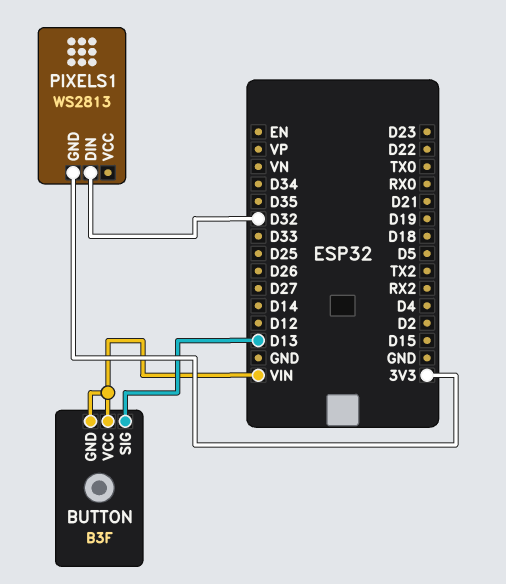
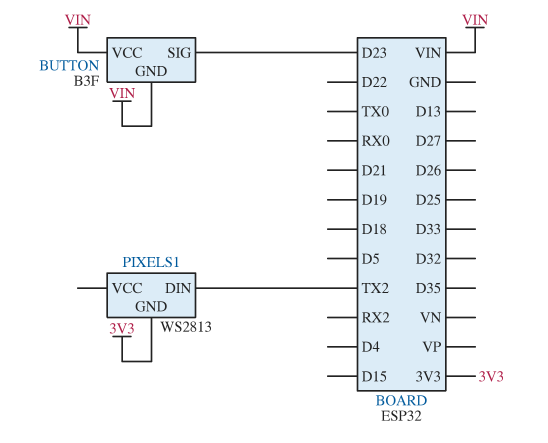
BUTTON pin SIG: D13 -> D23
PIXELS1 pin DIN: D32 -> TX2

